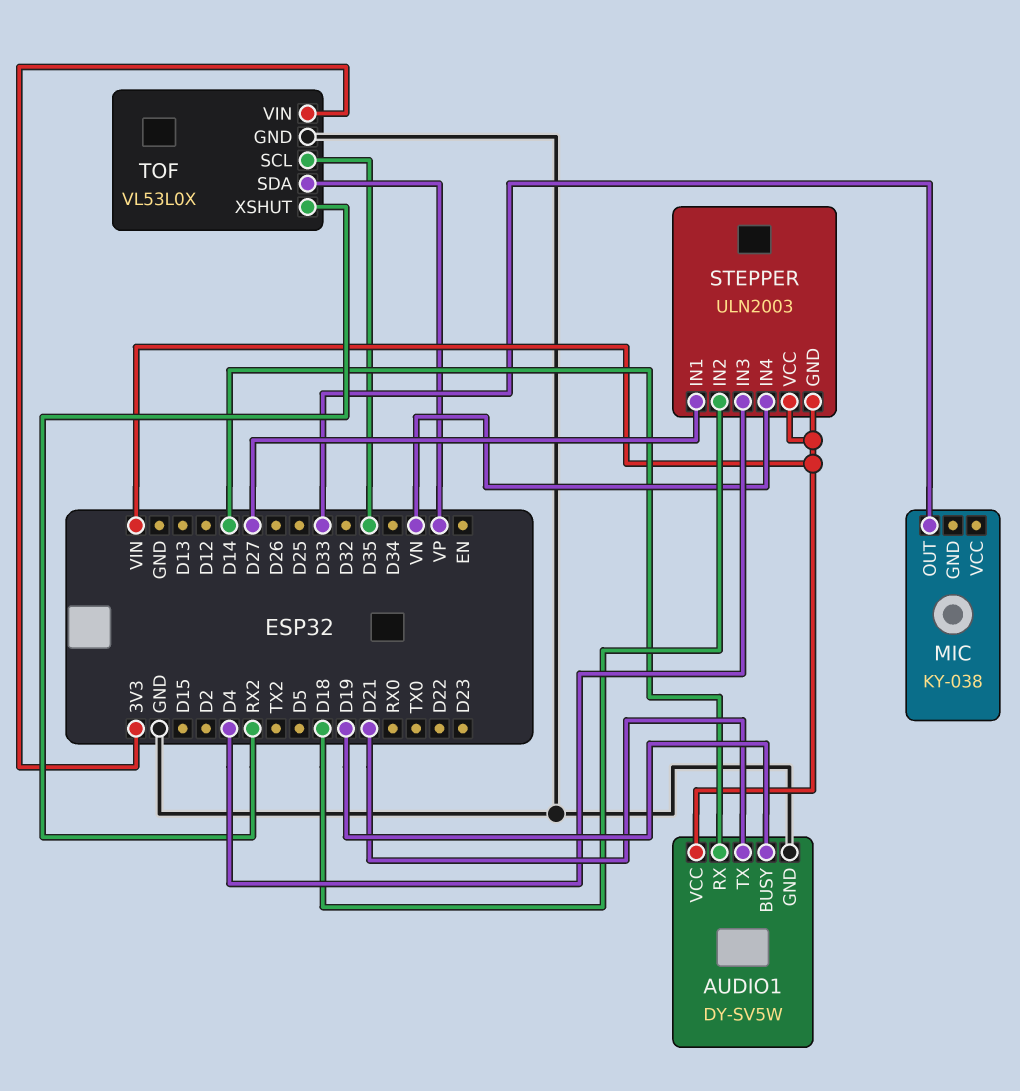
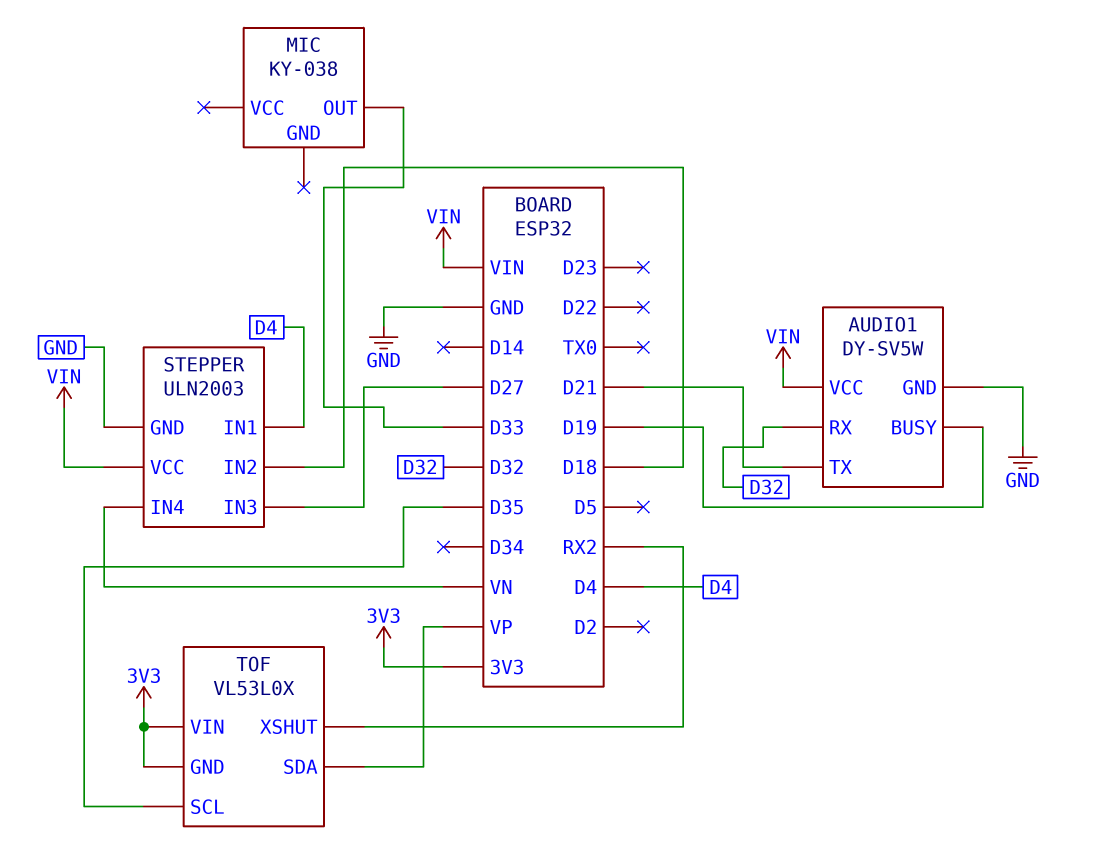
AUDIO1 pin RX: D14 -> D32
STEPPER pin GND: VIN -> GND
STEPPER pin IN1: D27 -> D4
STEPPER pin IN3: D4 -> D27
TOF pin GND: GND -> 3V3

